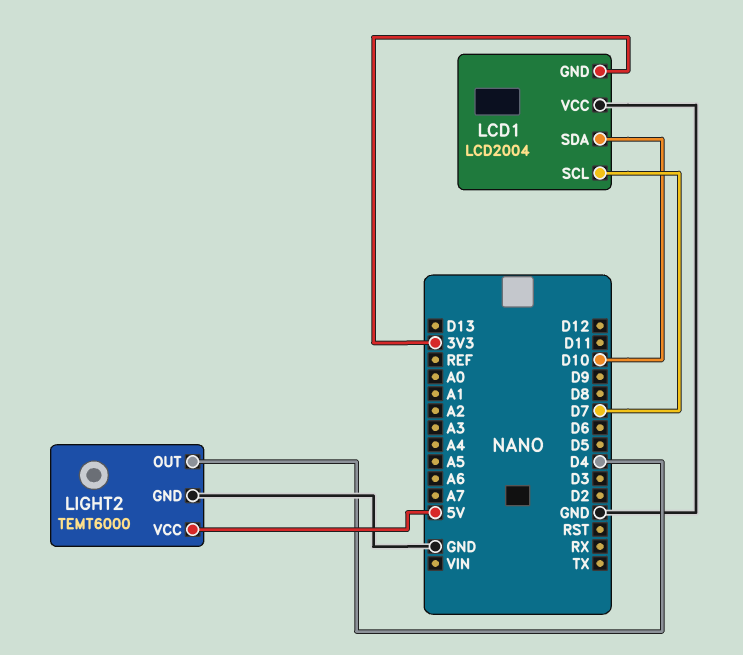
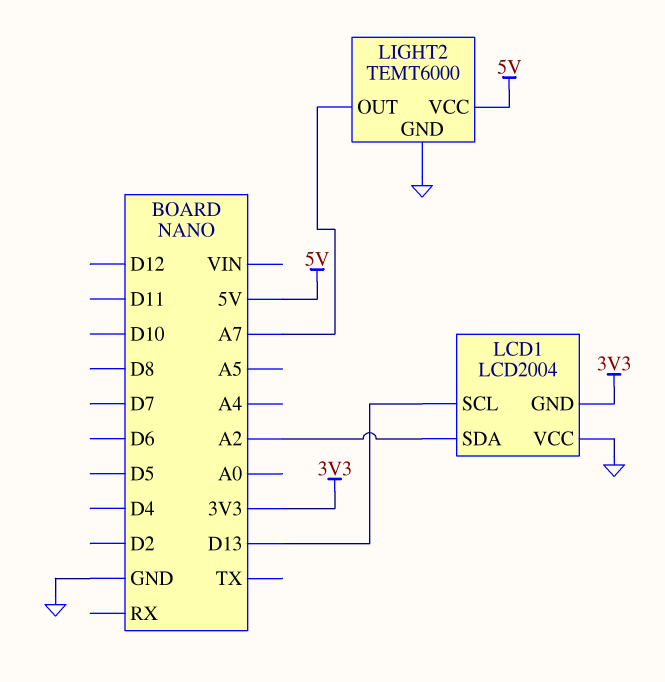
LCD1 pin SCL: D7 -> D13
LCD1 pin SDA: D10 -> A2
LIGHT2 pin OUT: D4 -> A7

